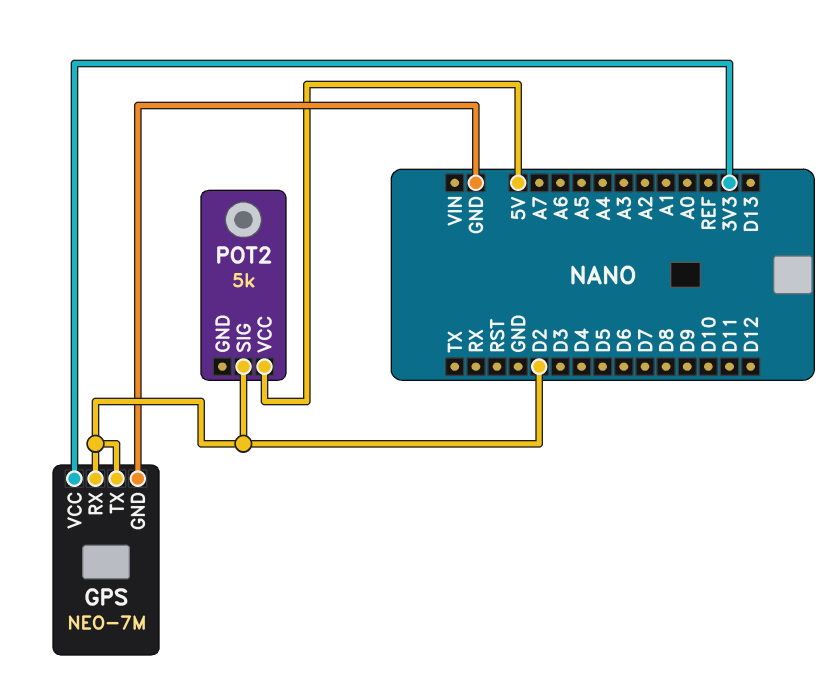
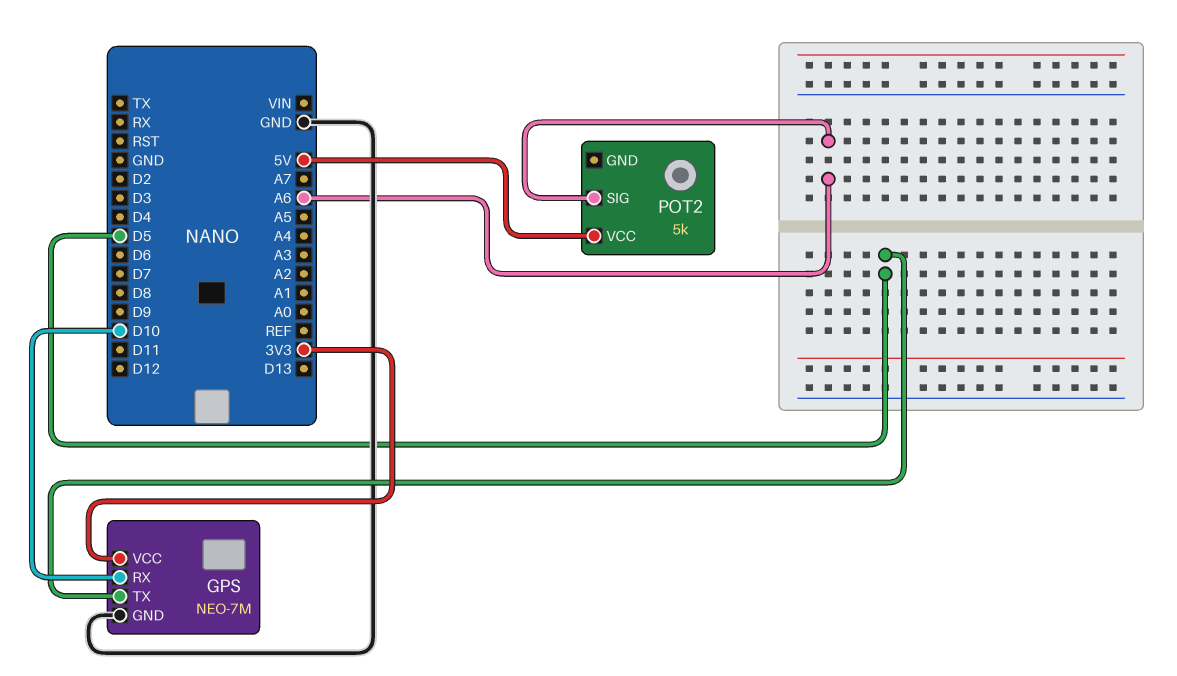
GPS pin RX: D2 -> D10
GPS pin TX: D2 -> D5
POT2 pin SIG: D2 -> A6

